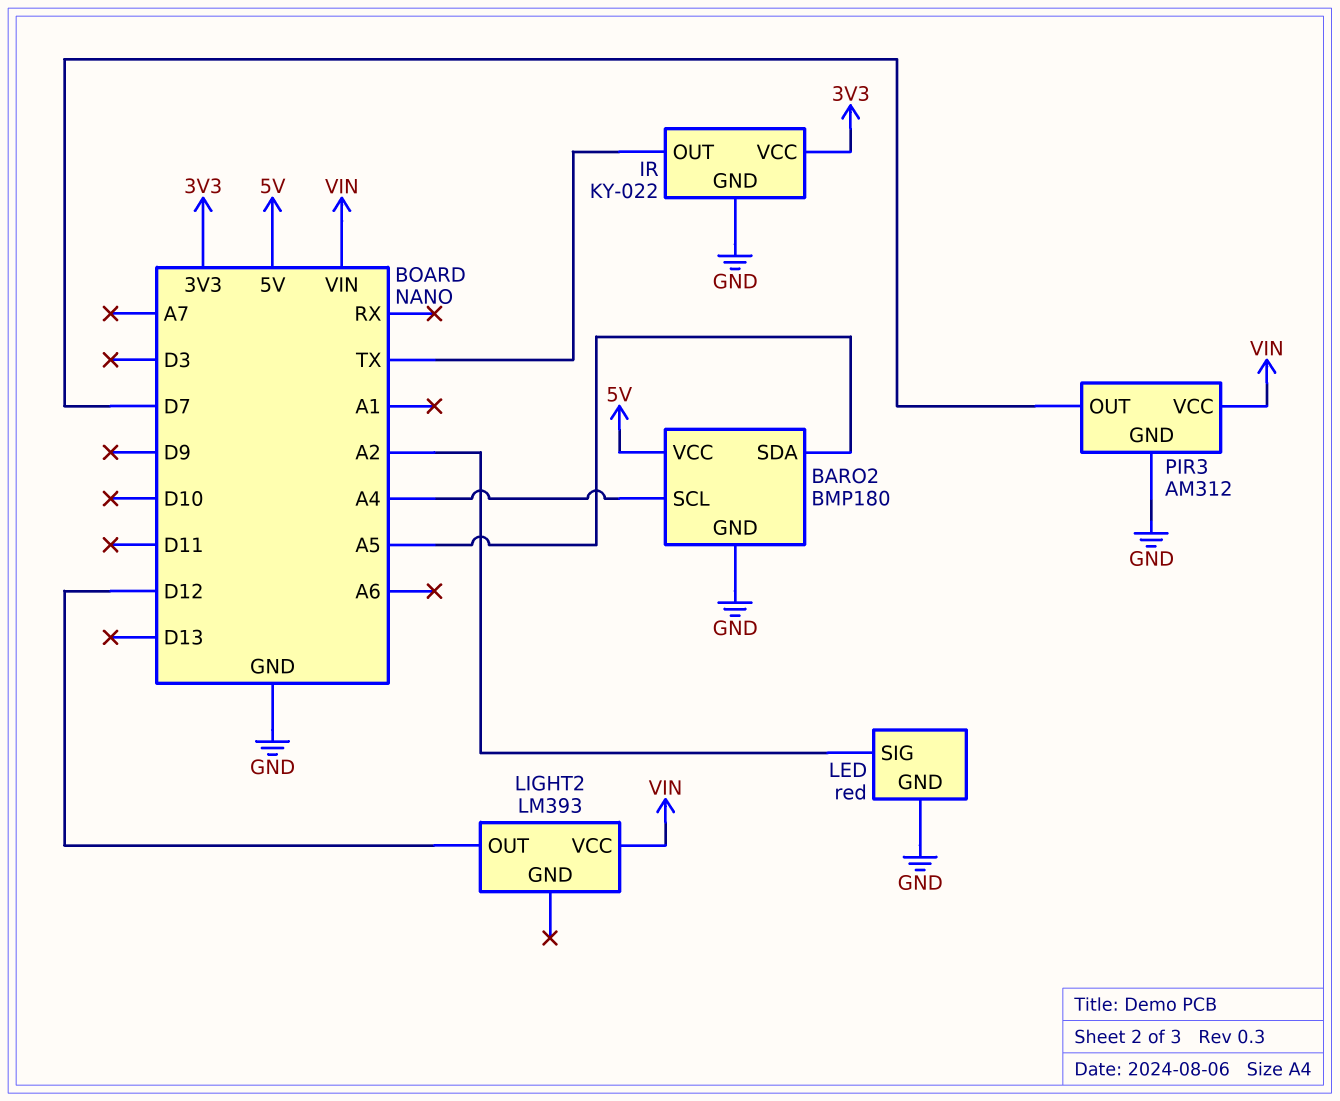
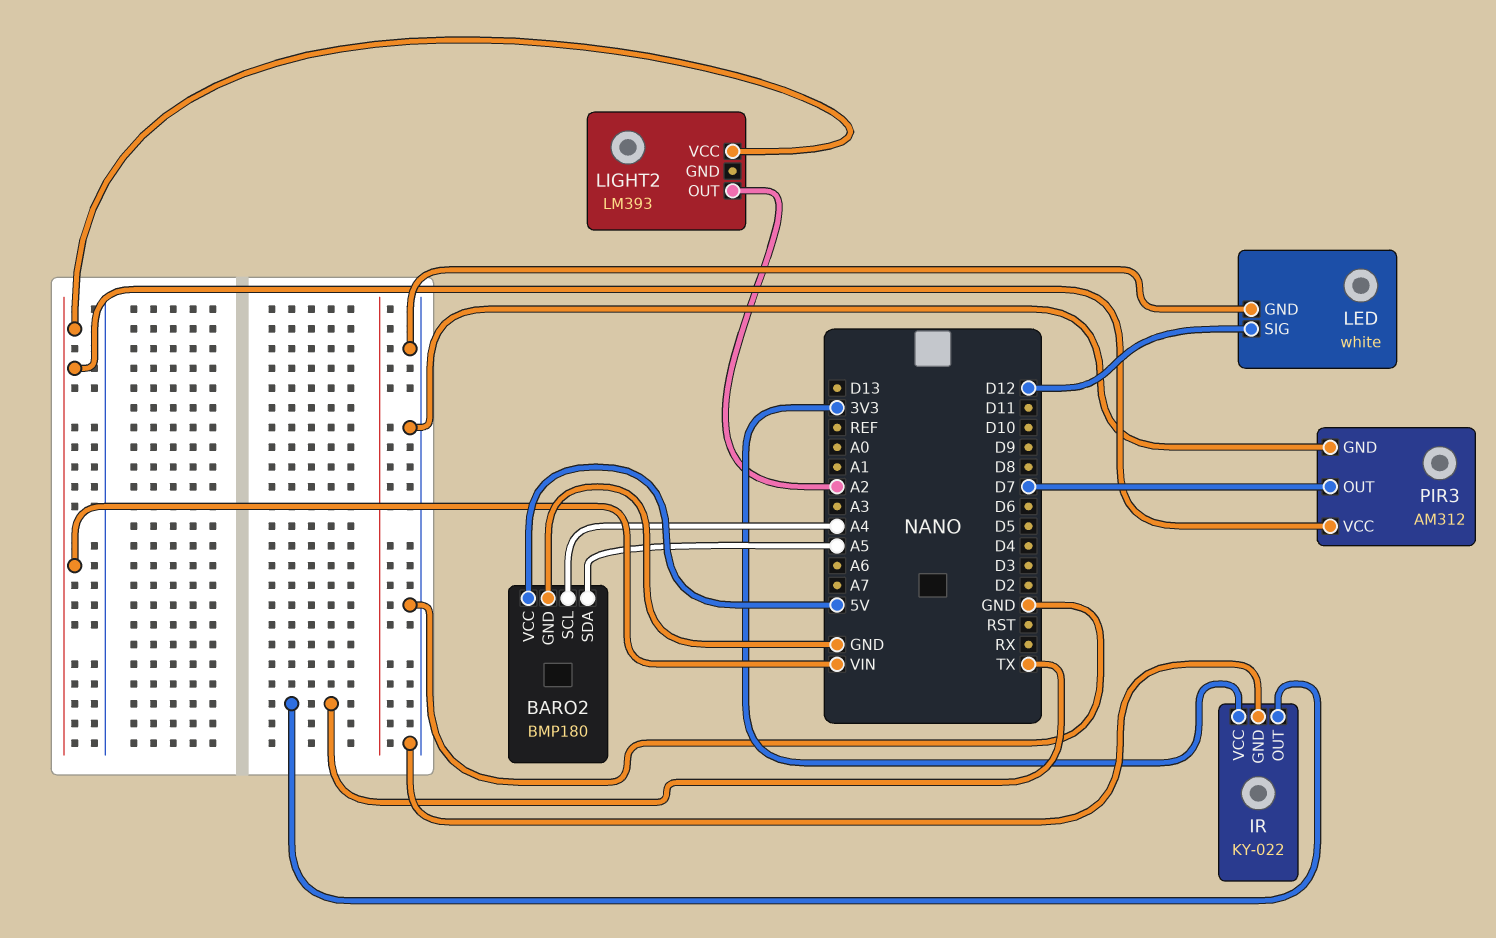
LED: red -> white
LED pin SIG: A2 -> D12
LIGHT2 pin OUT: D12 -> A2

